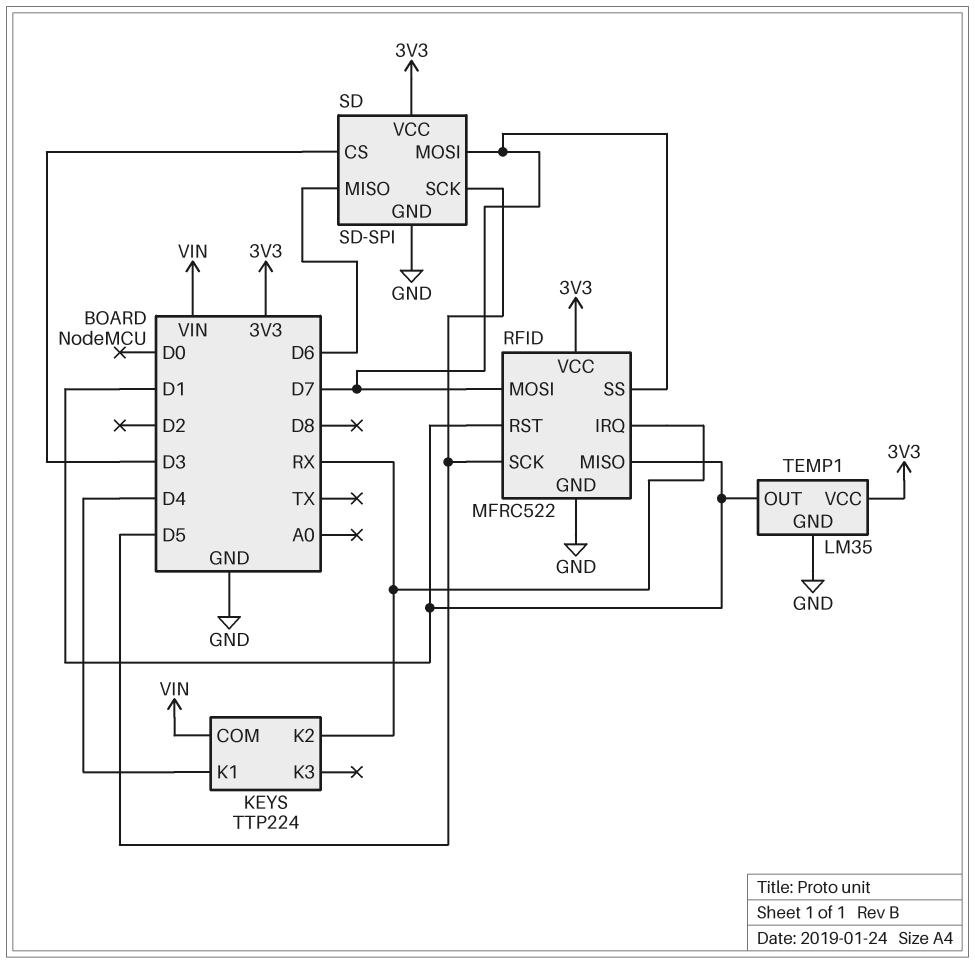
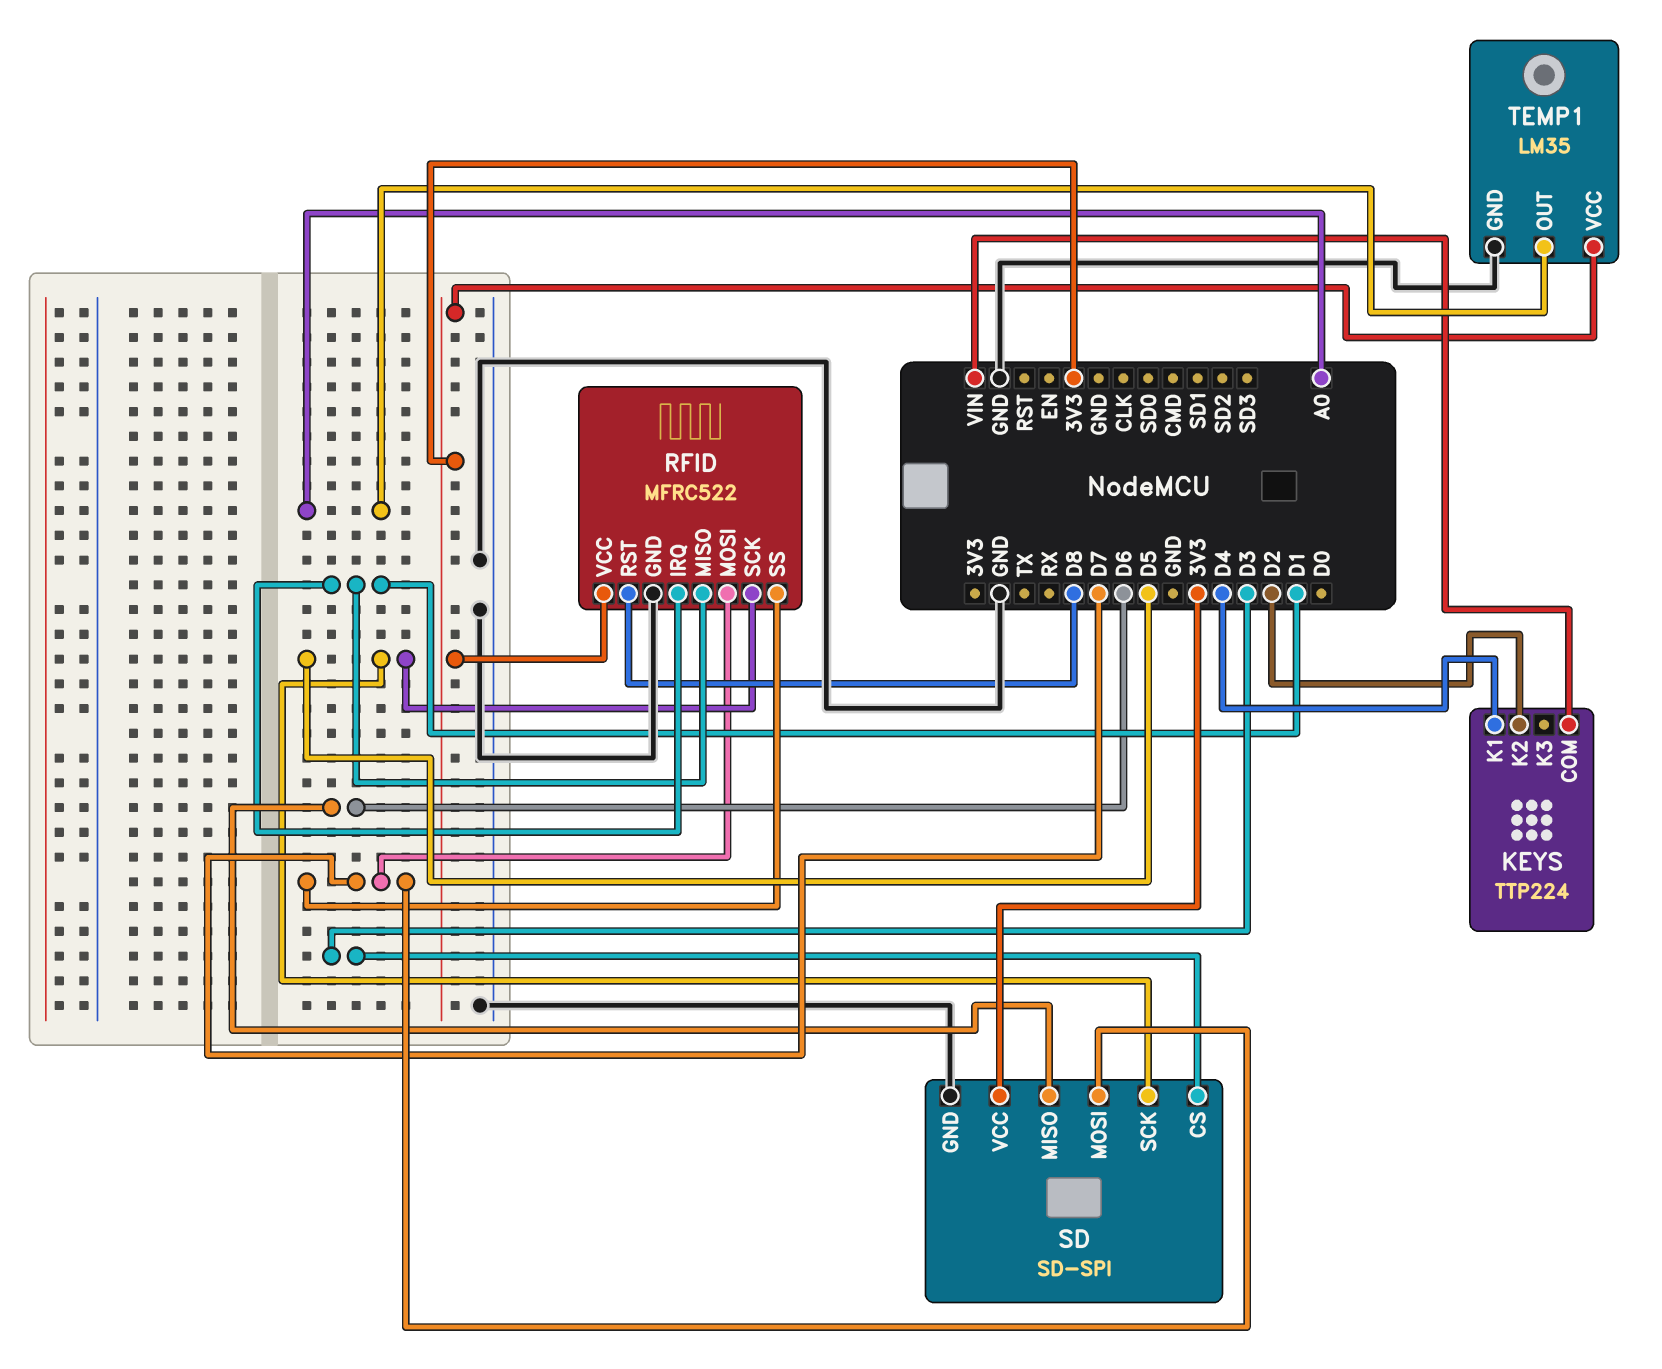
KEYS pin K2: RX -> D2
RFID pin IRQ: RX -> D1
RFID pin RST: D1 -> D8
TEMP1 pin OUT: D1 -> A0

